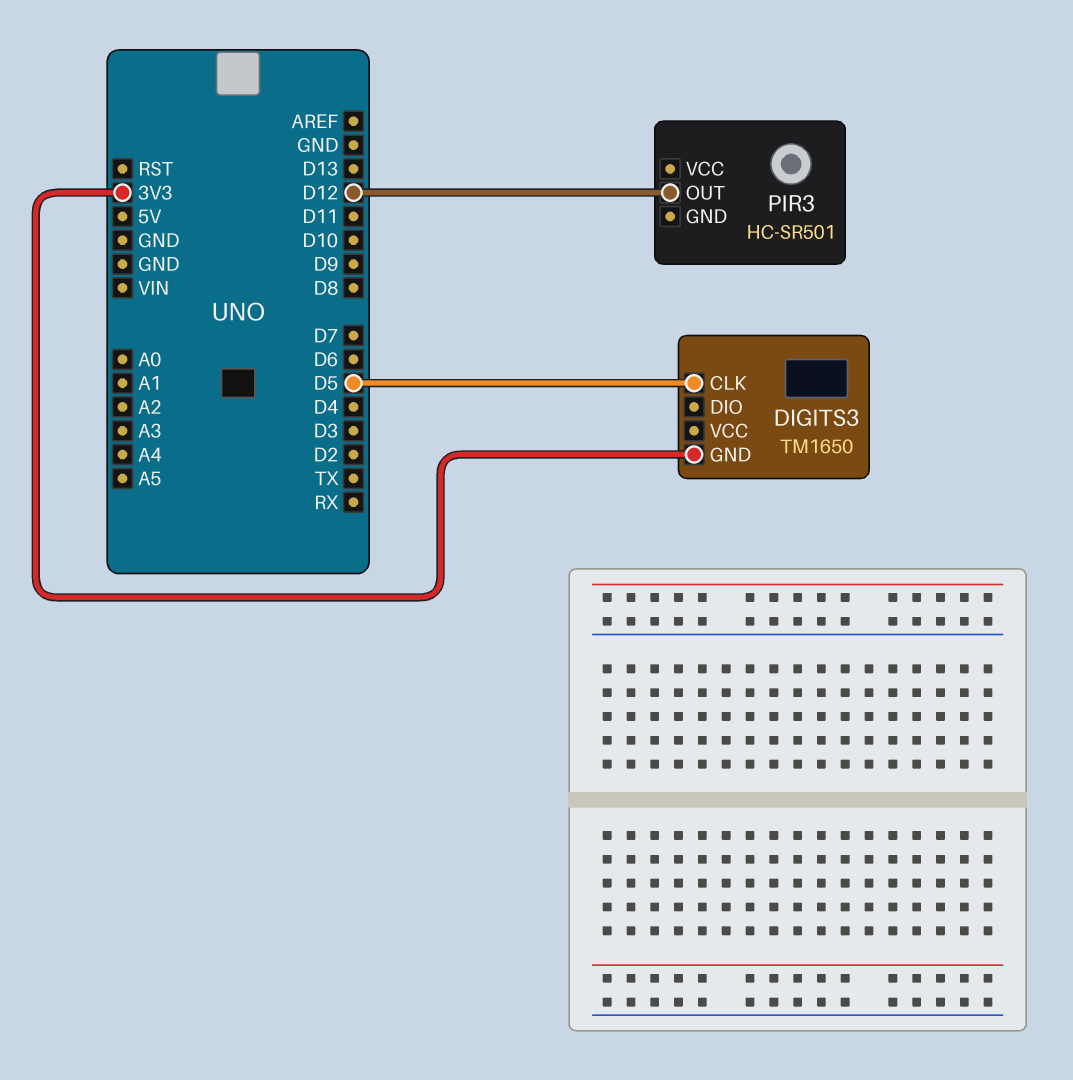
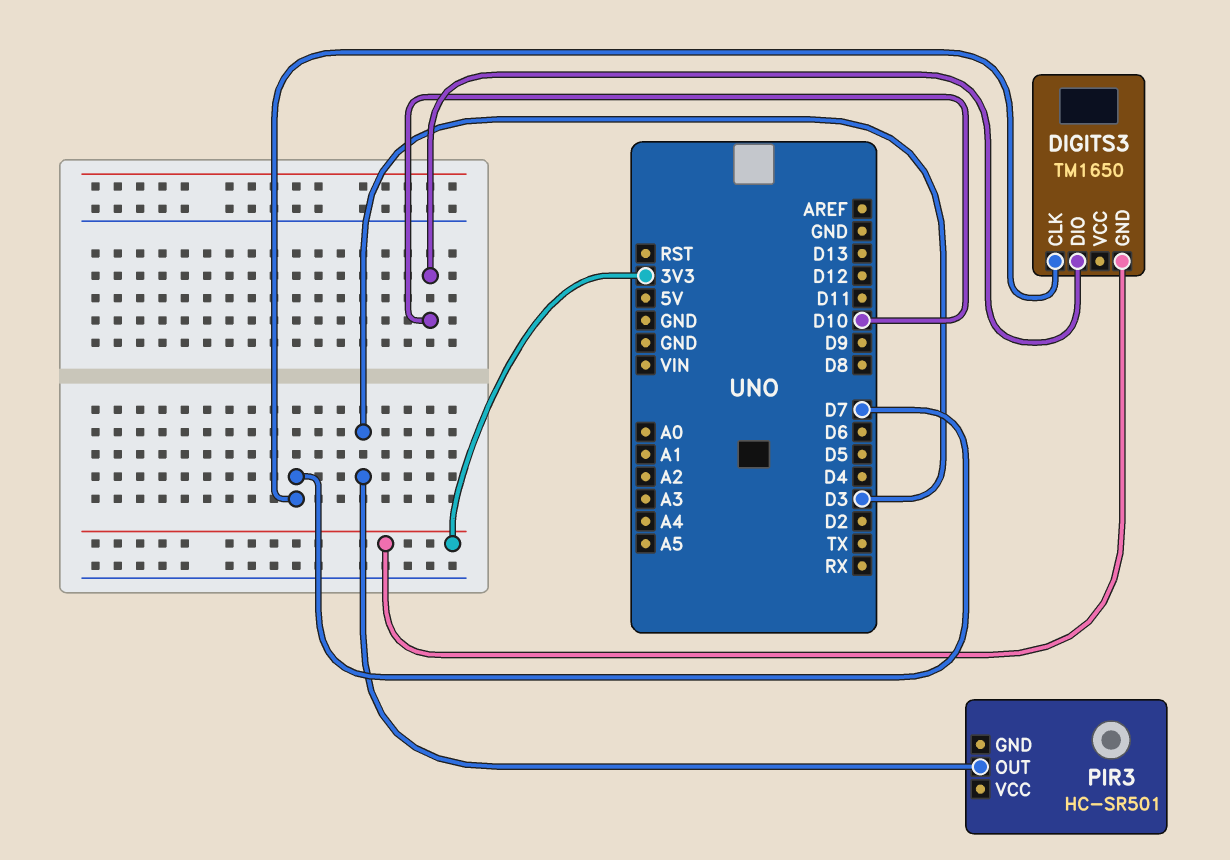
DIGITS3 pin CLK: D5 -> D7
DIGITS3 pin DIO: none -> D10
PIR3 pin OUT: D12 -> D3

